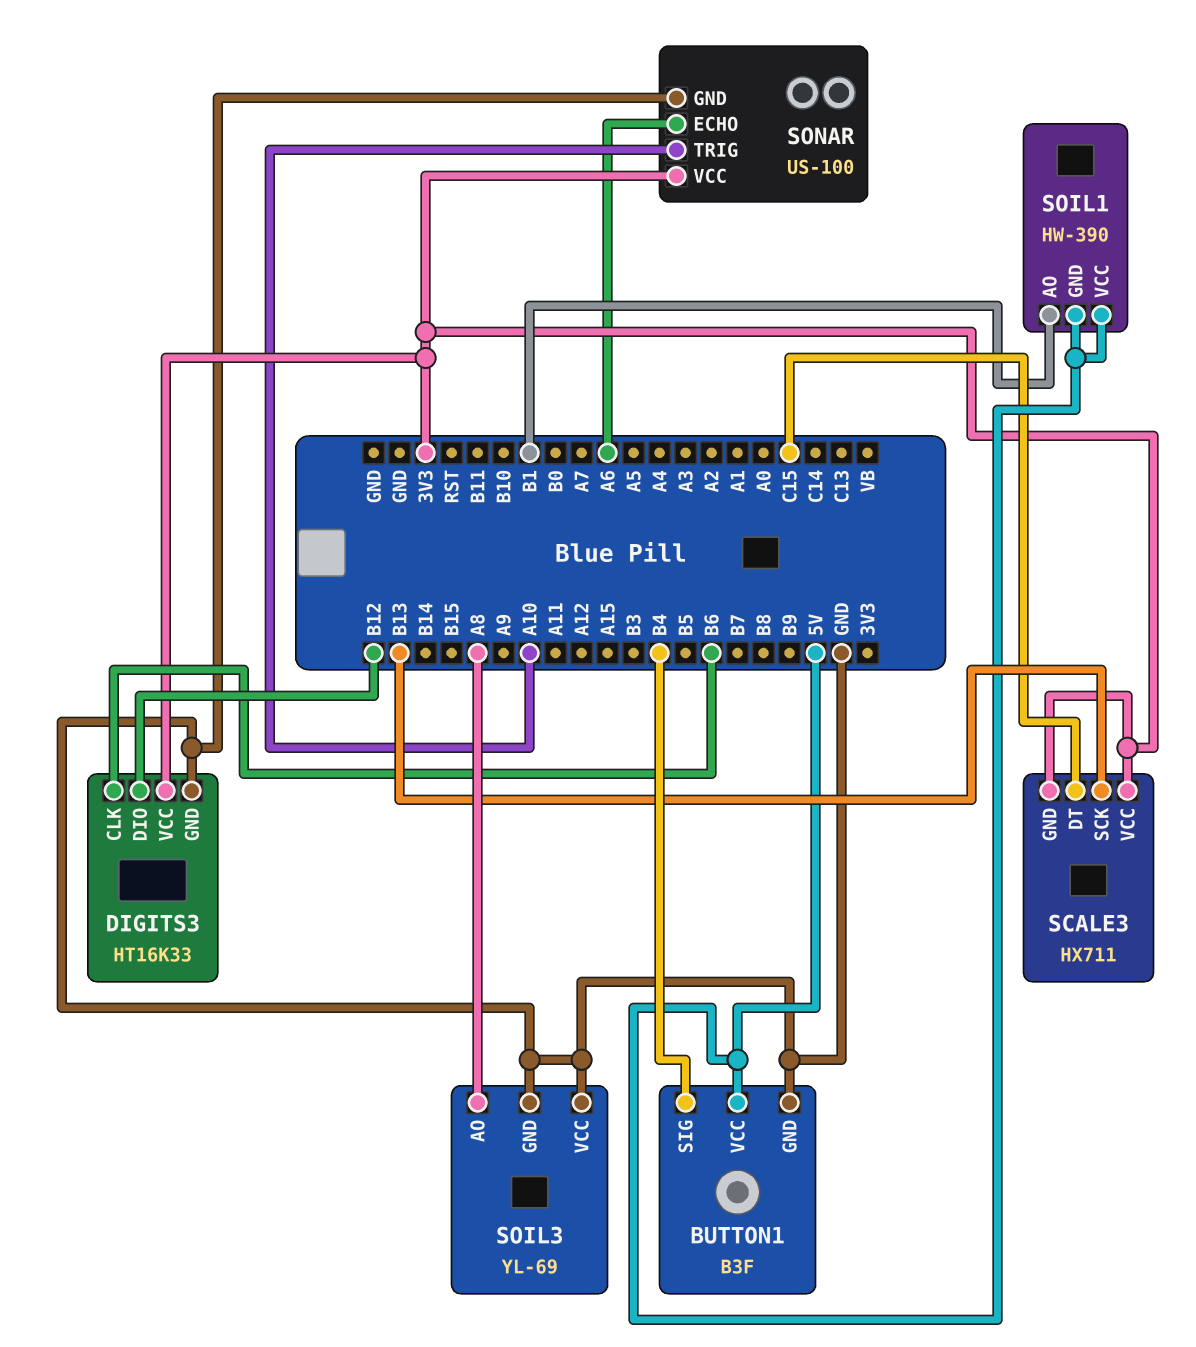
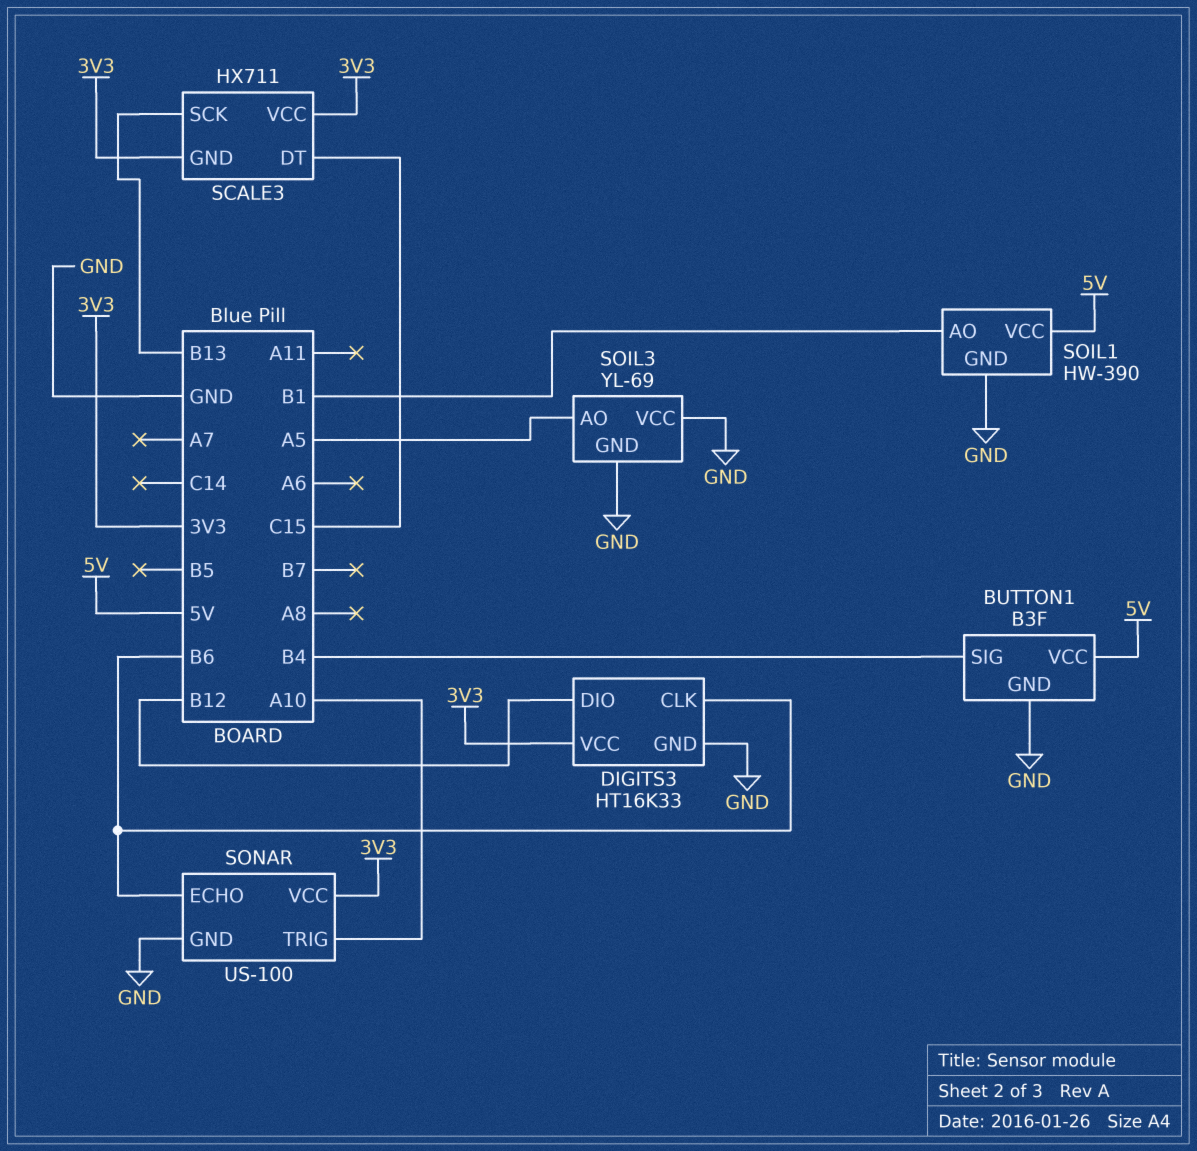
SOIL1 pin GND: 5V -> GND
SOIL3 pin AO: A8 -> A5
SONAR pin ECHO: A6 -> B6

